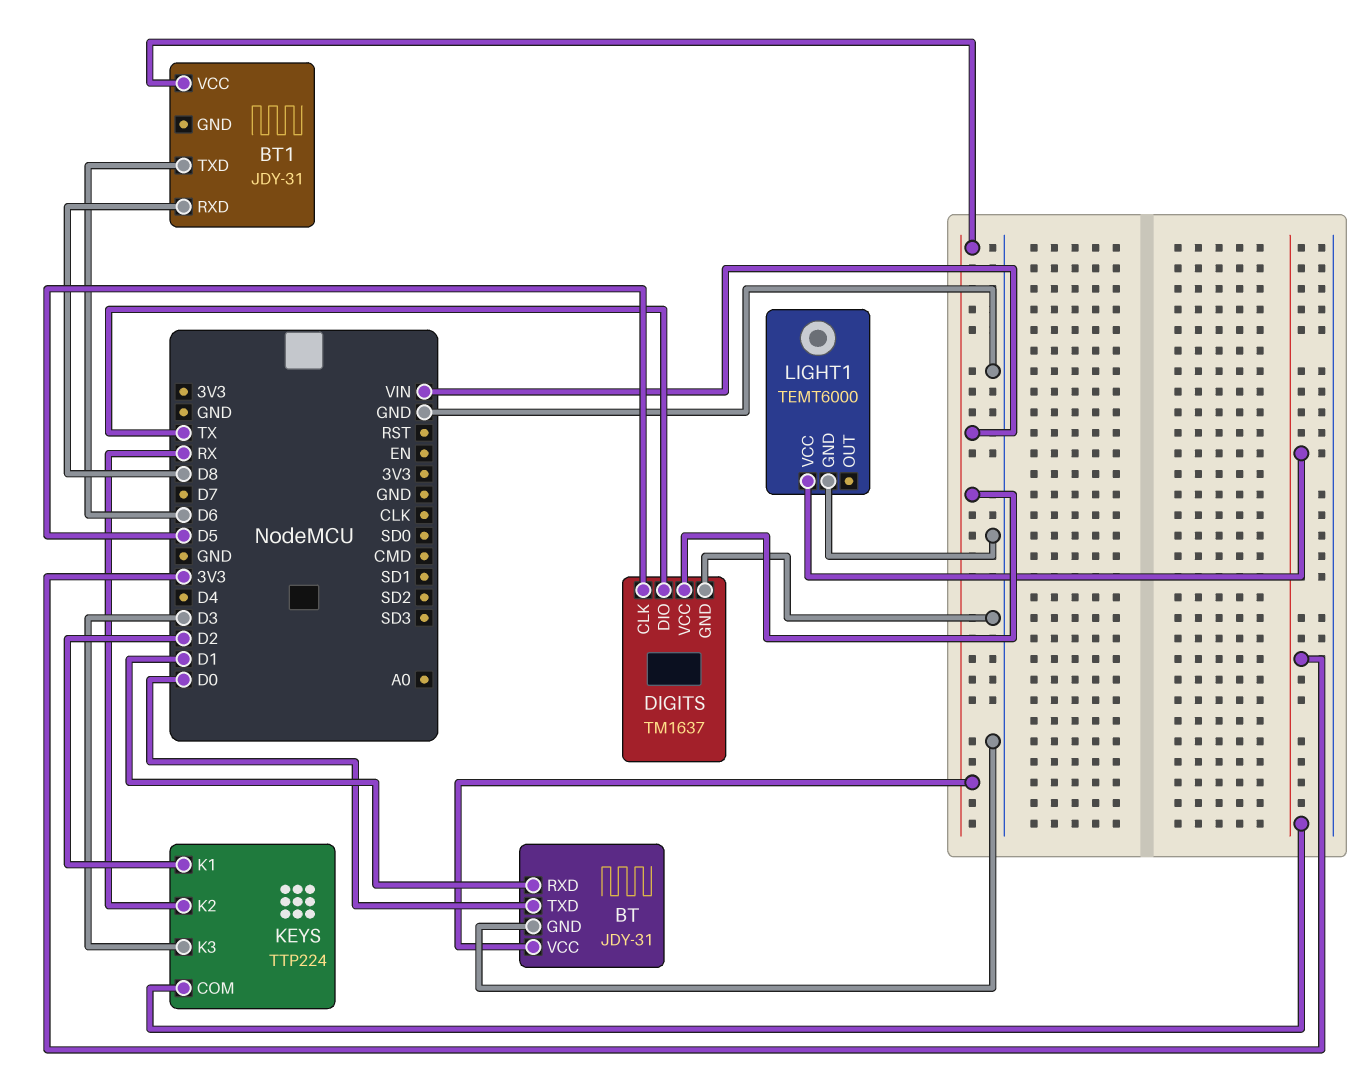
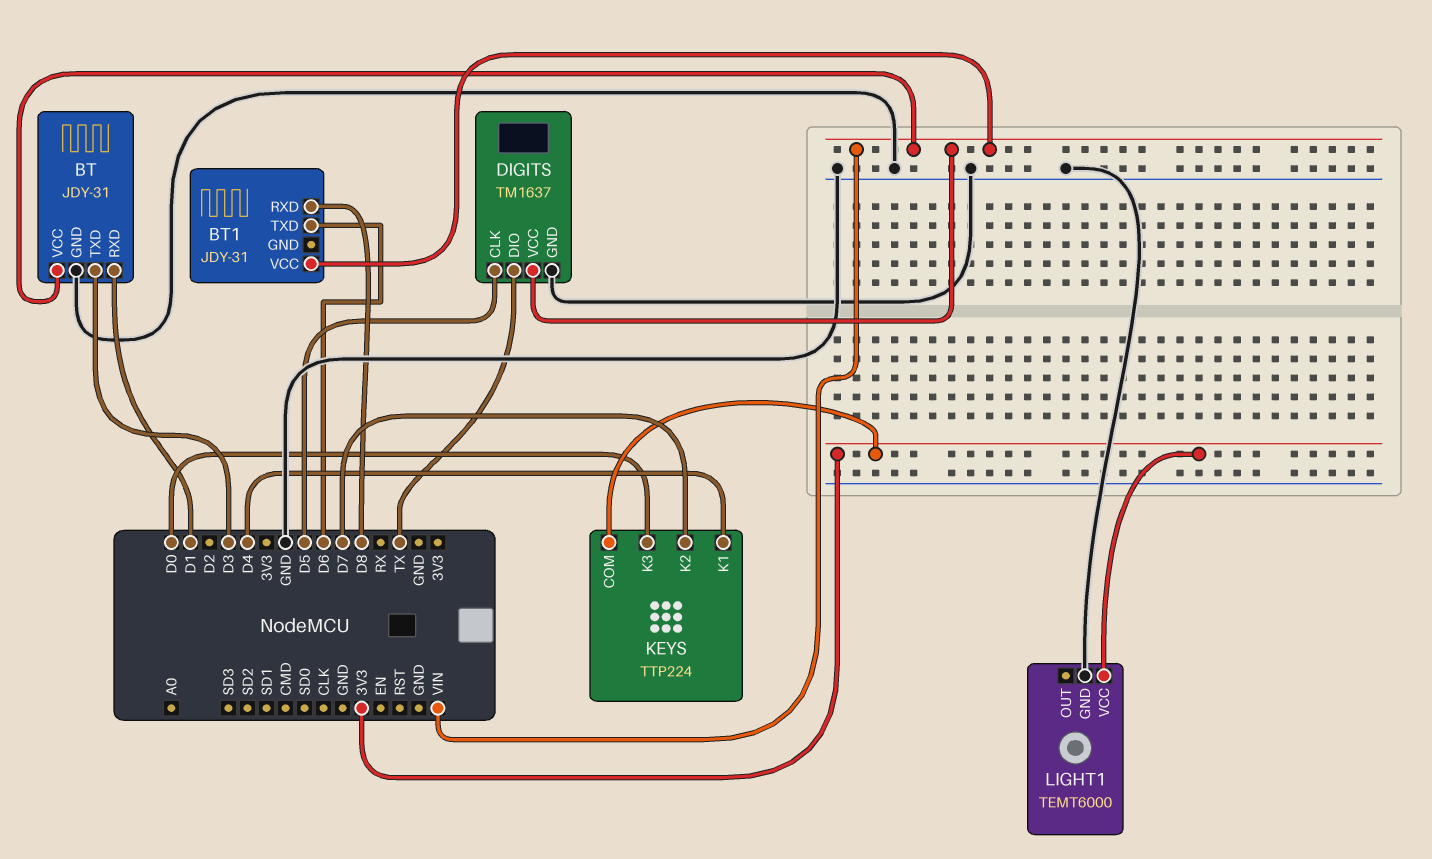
BT pin TXD: D0 -> D3
KEYS pin K1: D2 -> D4
KEYS pin K2: RX -> D7
KEYS pin K3: D3 -> D0

